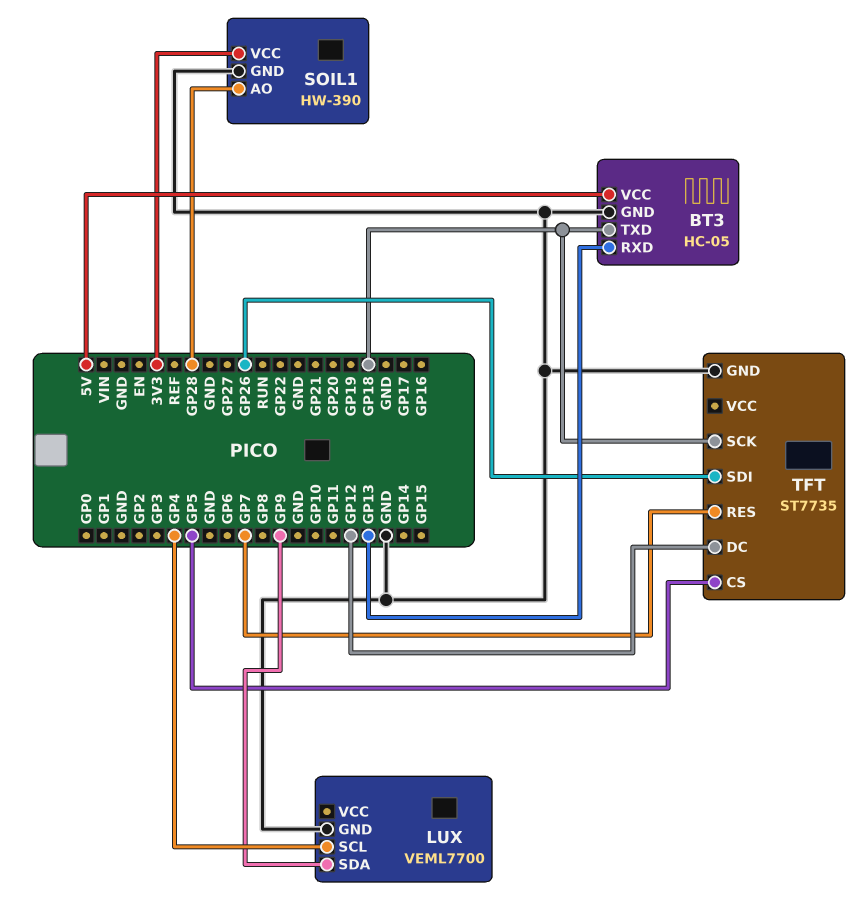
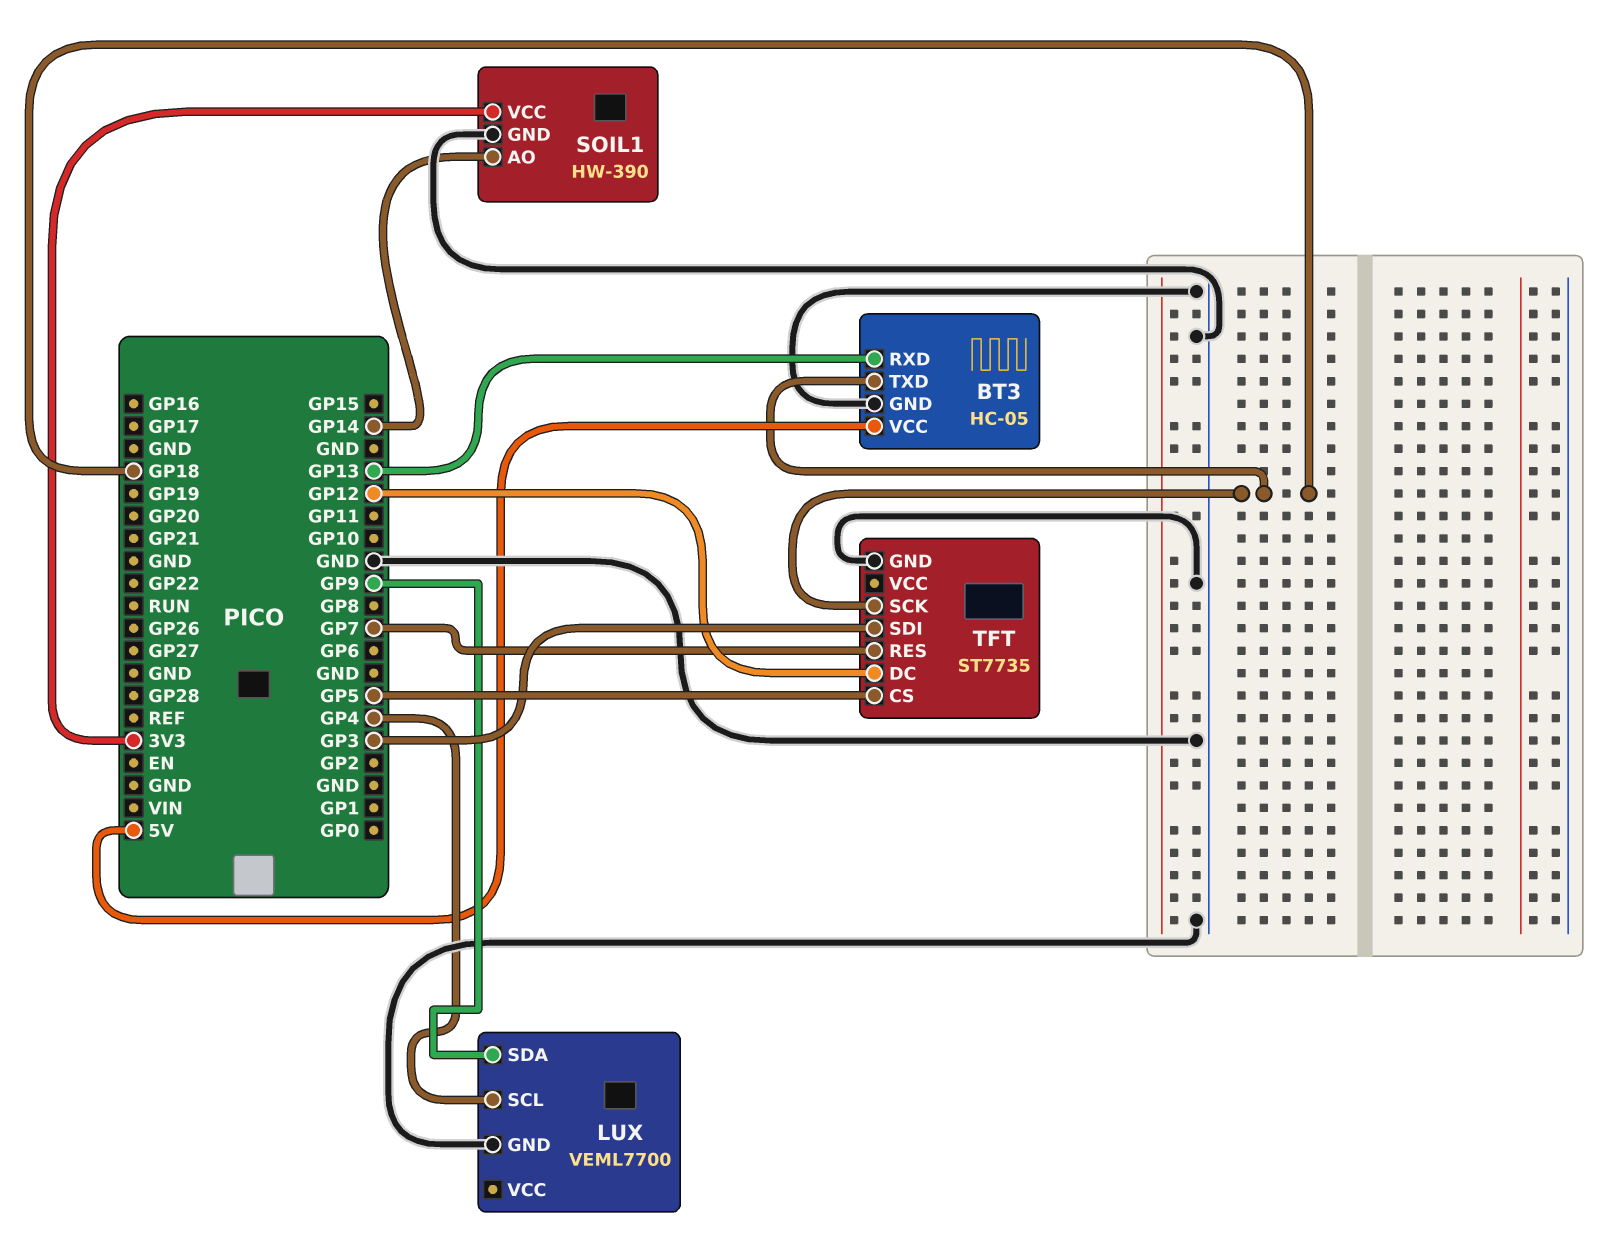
SOIL1 pin AO: GP28 -> GP14
TFT pin SDI: GP26 -> GP3

